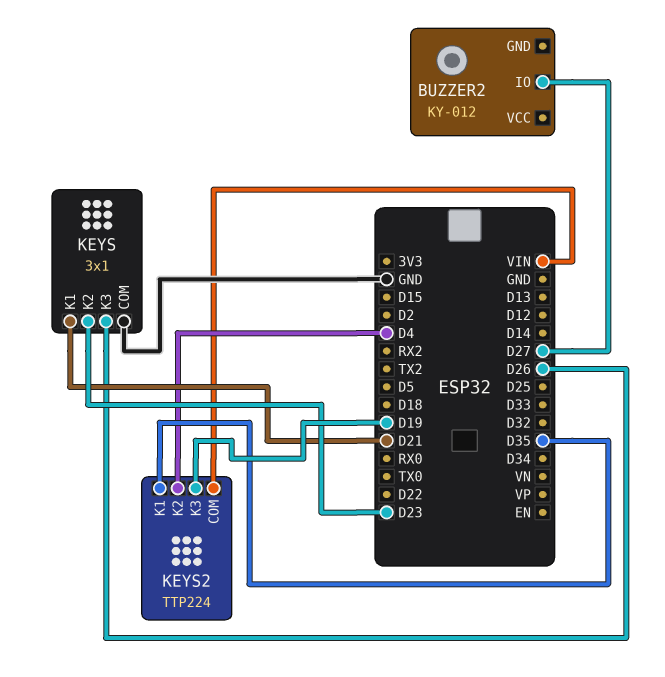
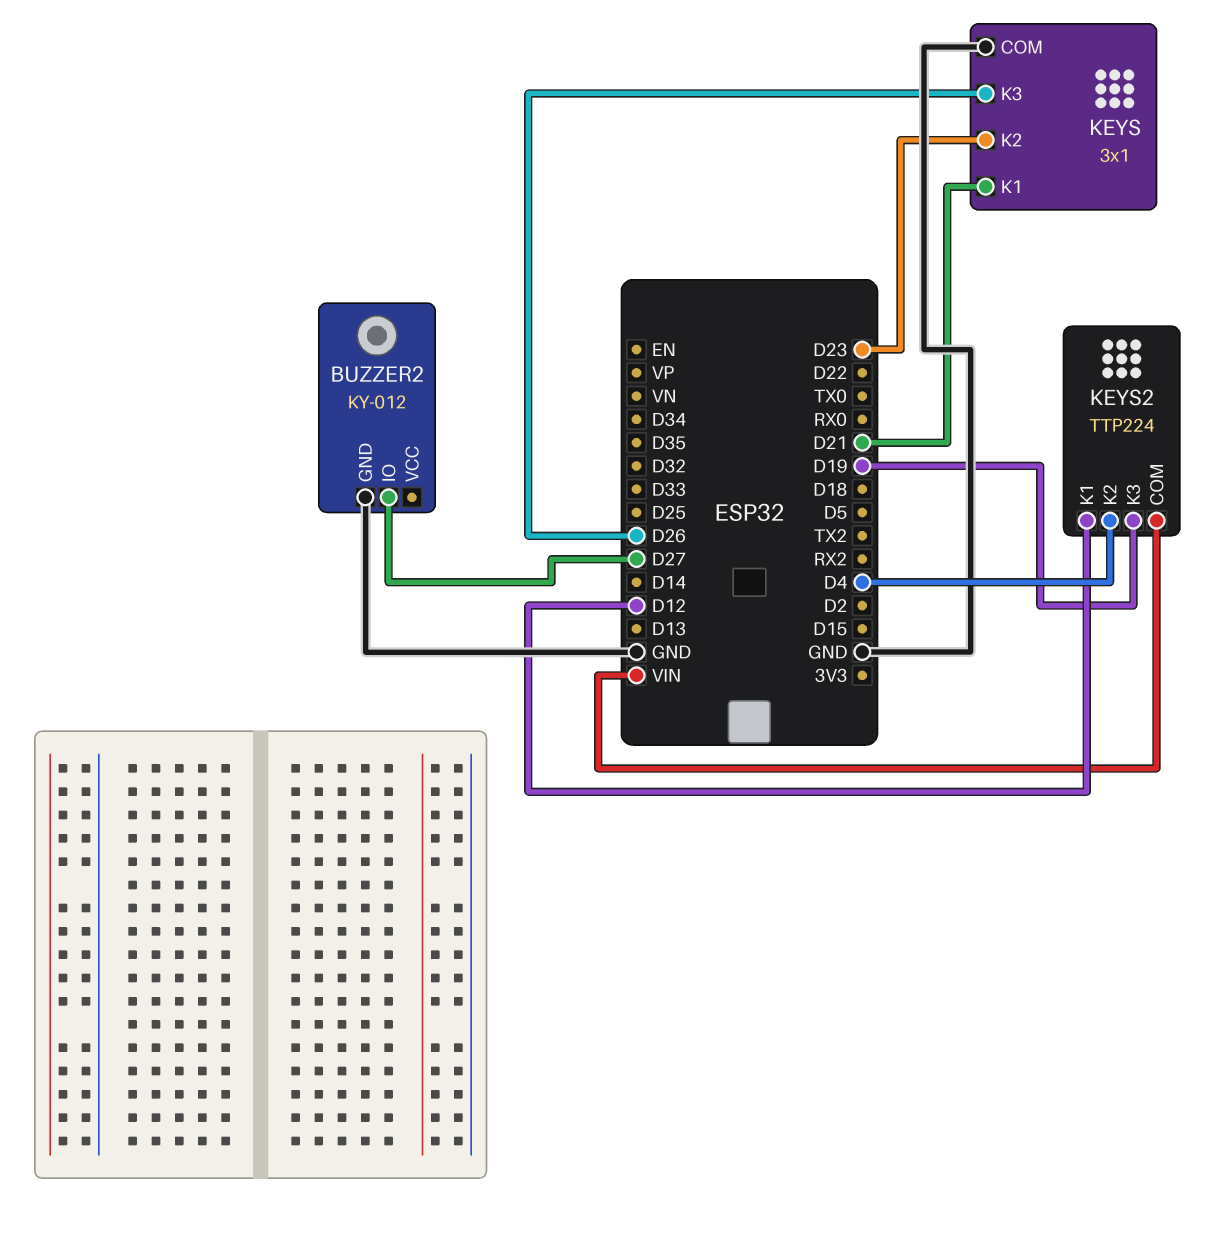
BUZZER2 pin GND: none -> GND
KEYS2 pin K1: D35 -> D12

